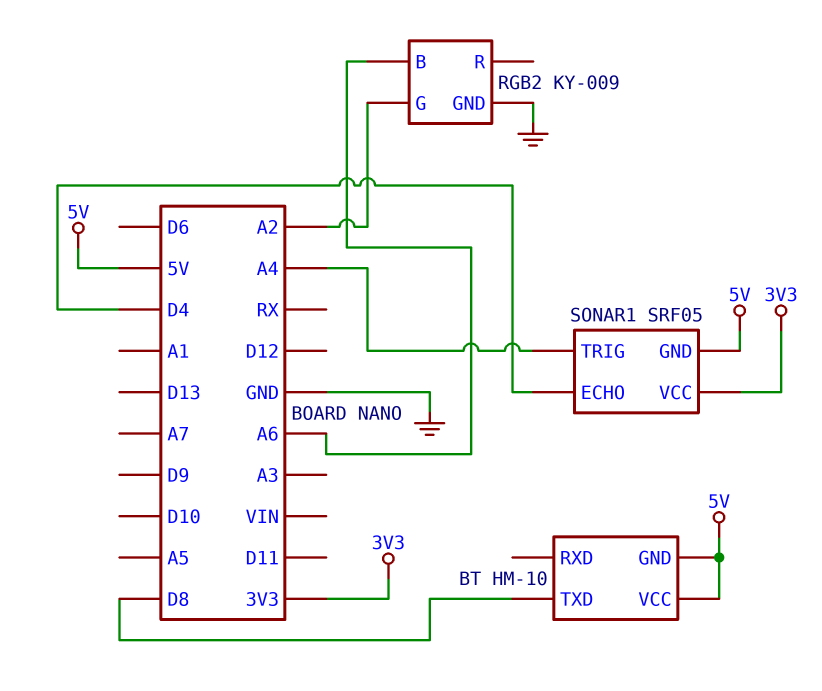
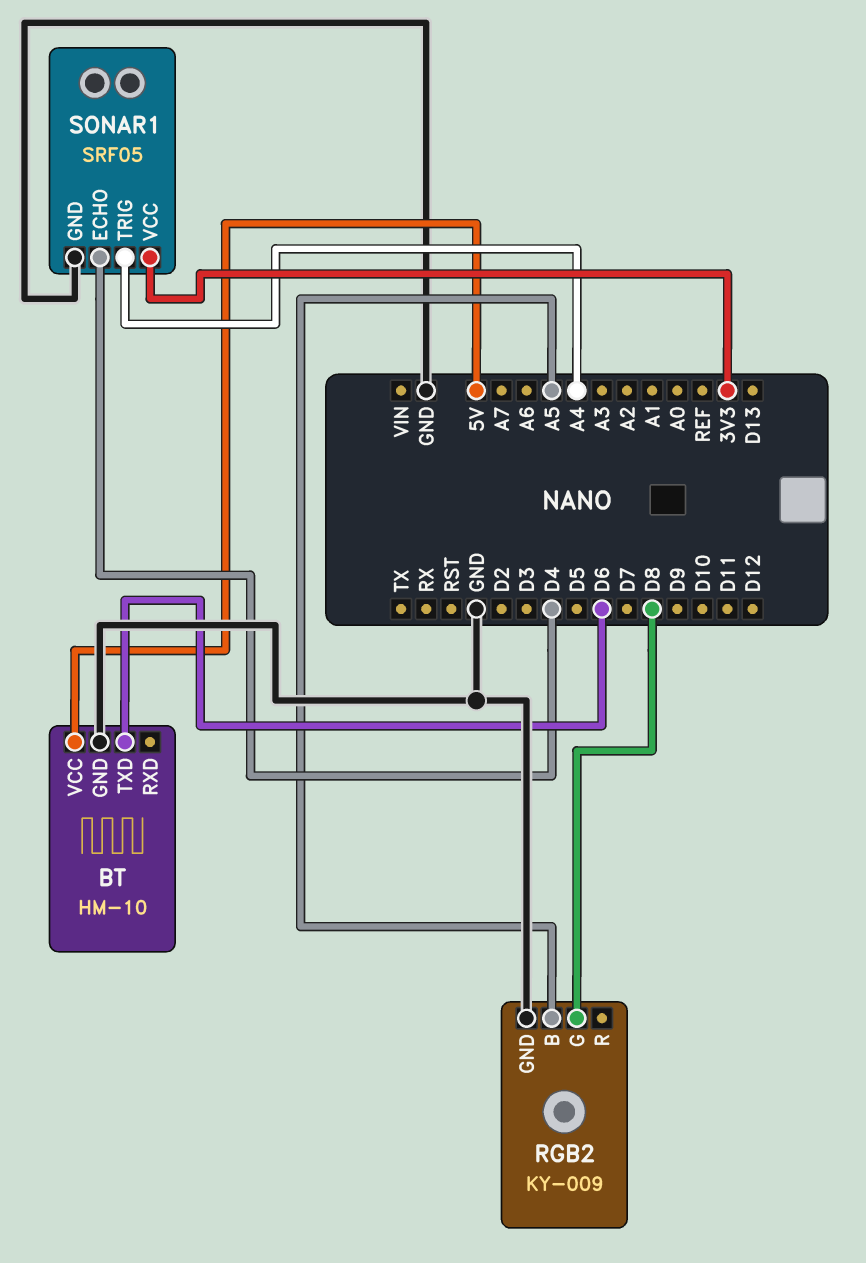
BT pin GND: 5V -> GND
BT pin TXD: D8 -> D6
RGB2 pin B: A6 -> A5
RGB2 pin G: A2 -> D8
SONAR1 pin GND: 5V -> GND

